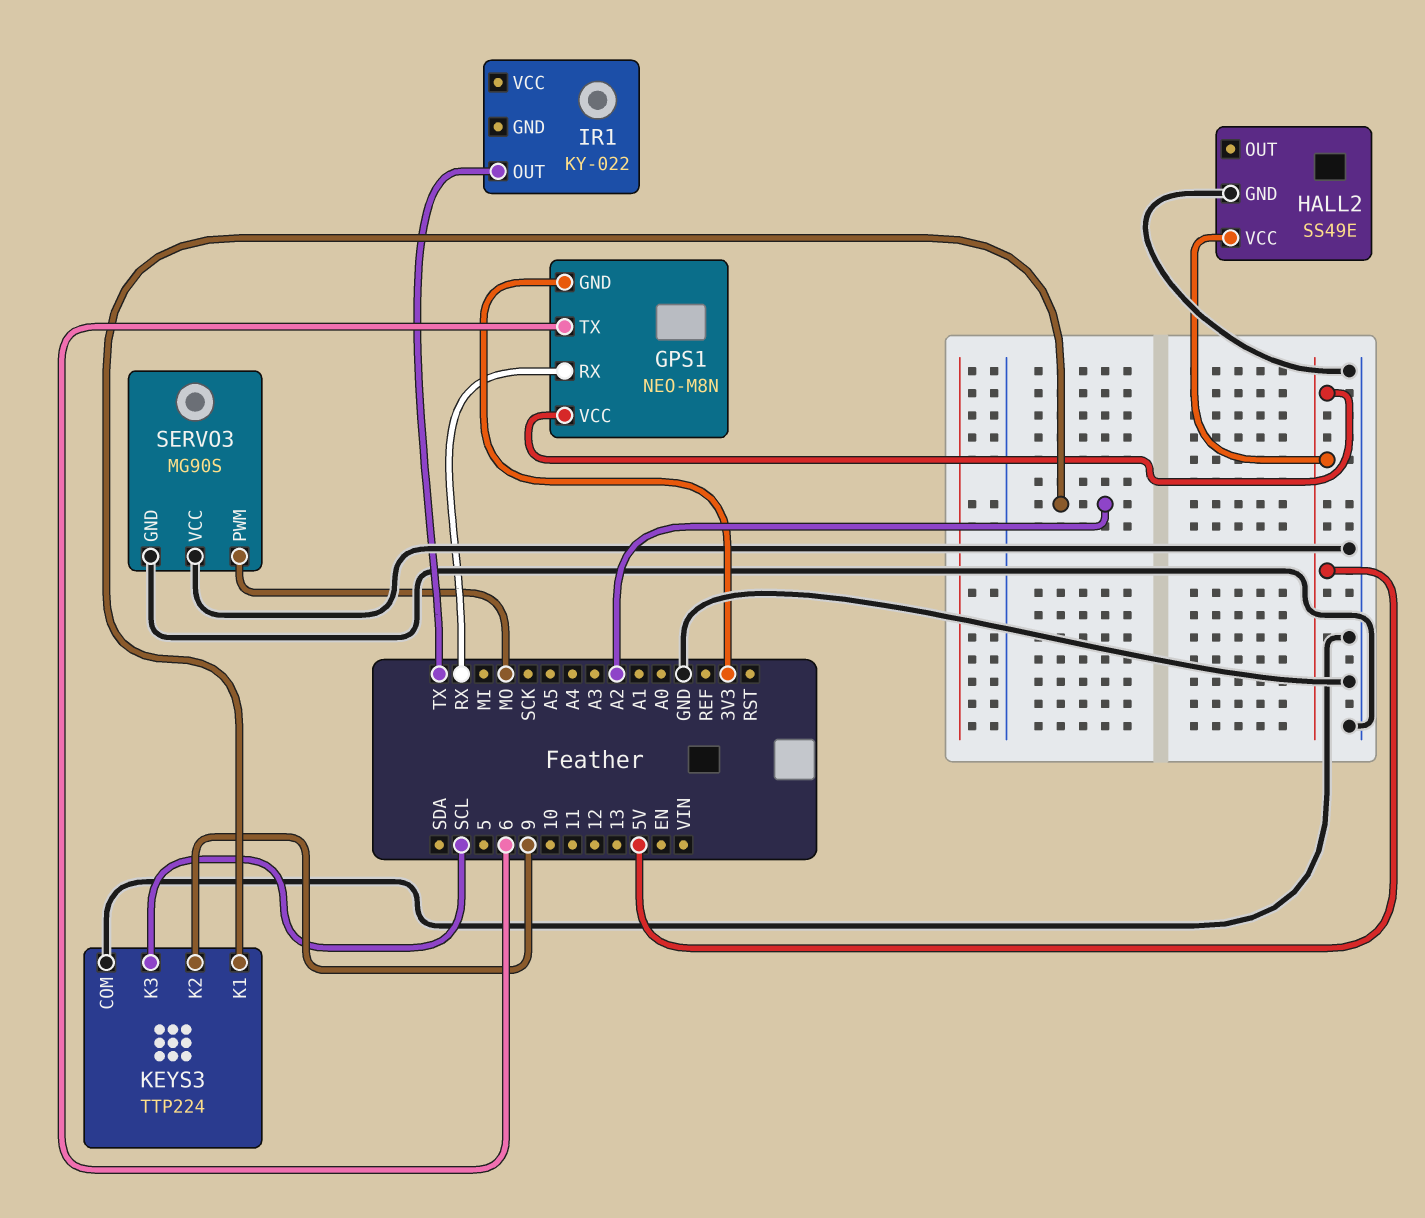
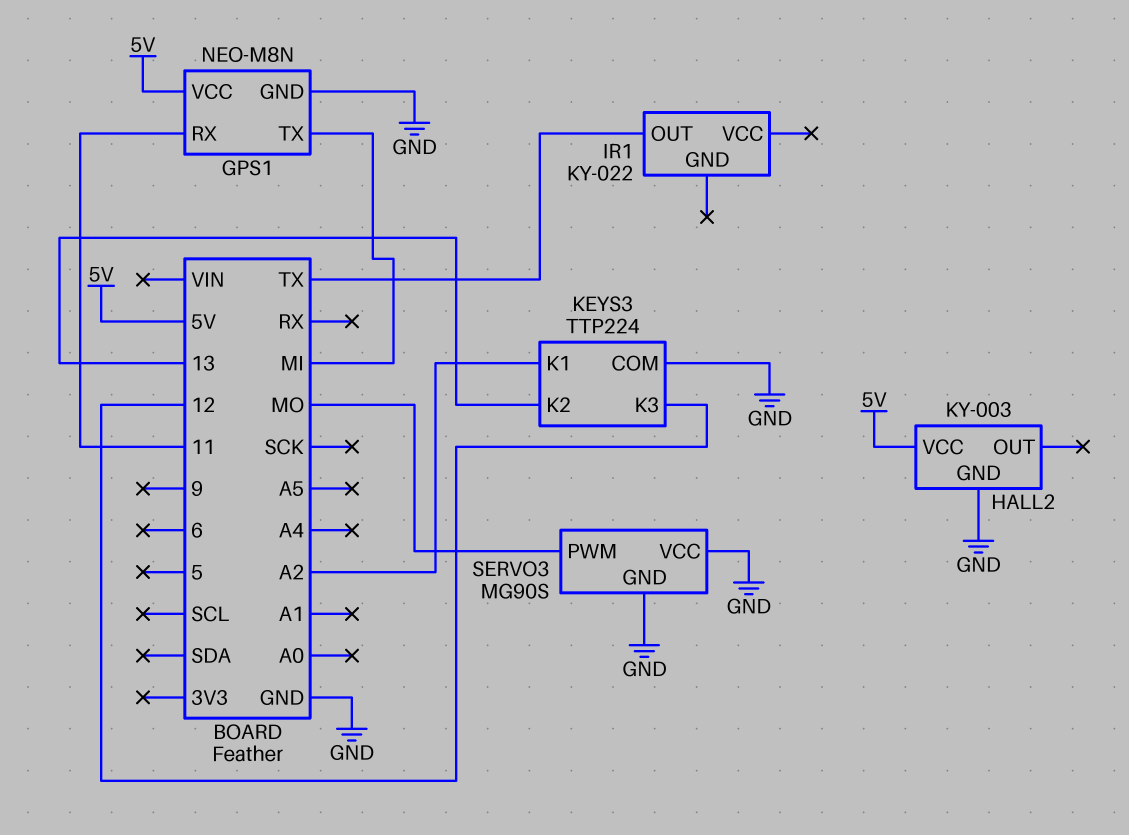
GPS1 pin GND: 3V3 -> GND
GPS1 pin RX: RX -> 11
GPS1 pin TX: 6 -> MI
HALL2: SS49E -> KY-003
KEYS3 pin K2: 9 -> 13
KEYS3 pin K3: SCL -> 12

